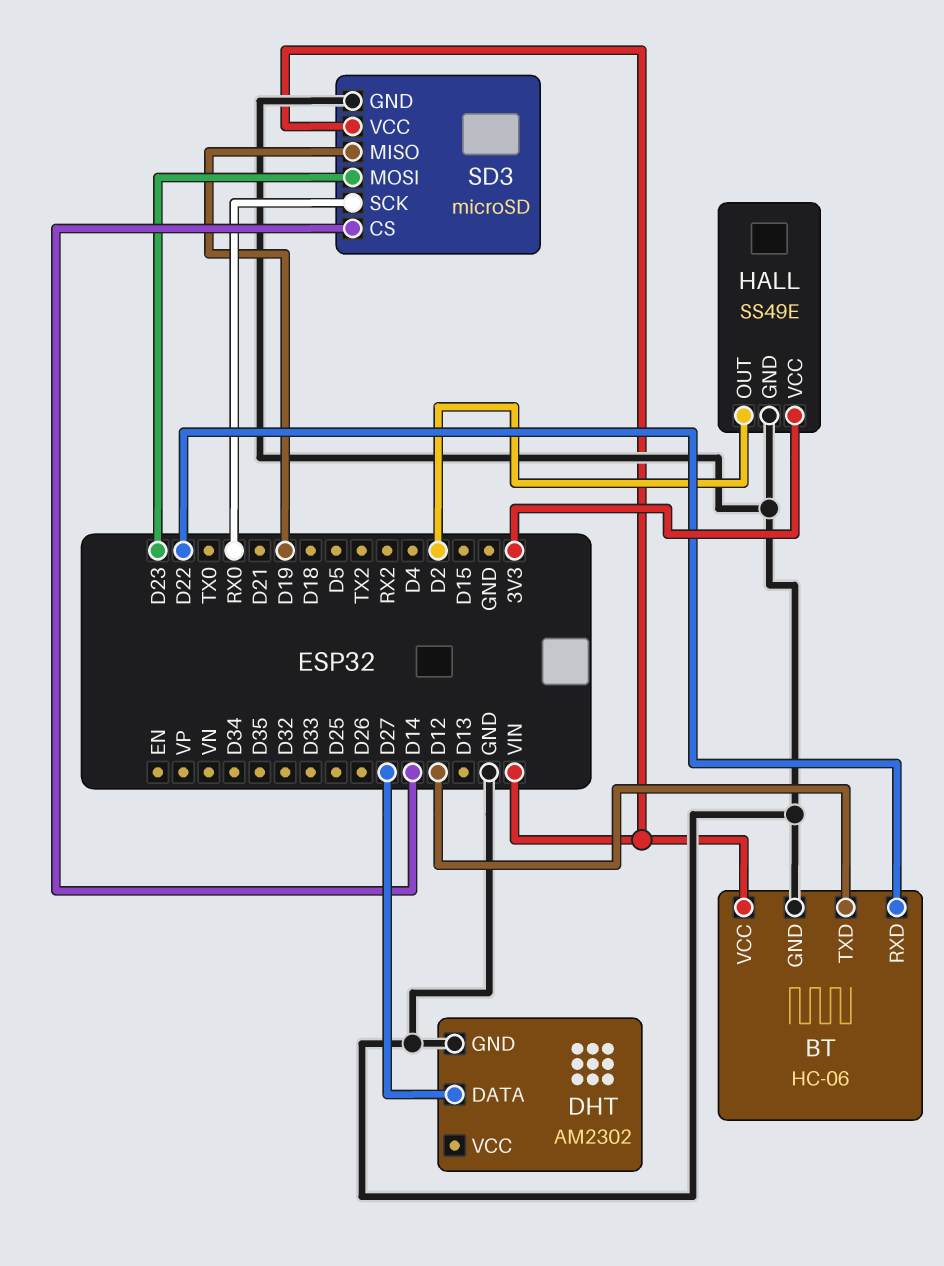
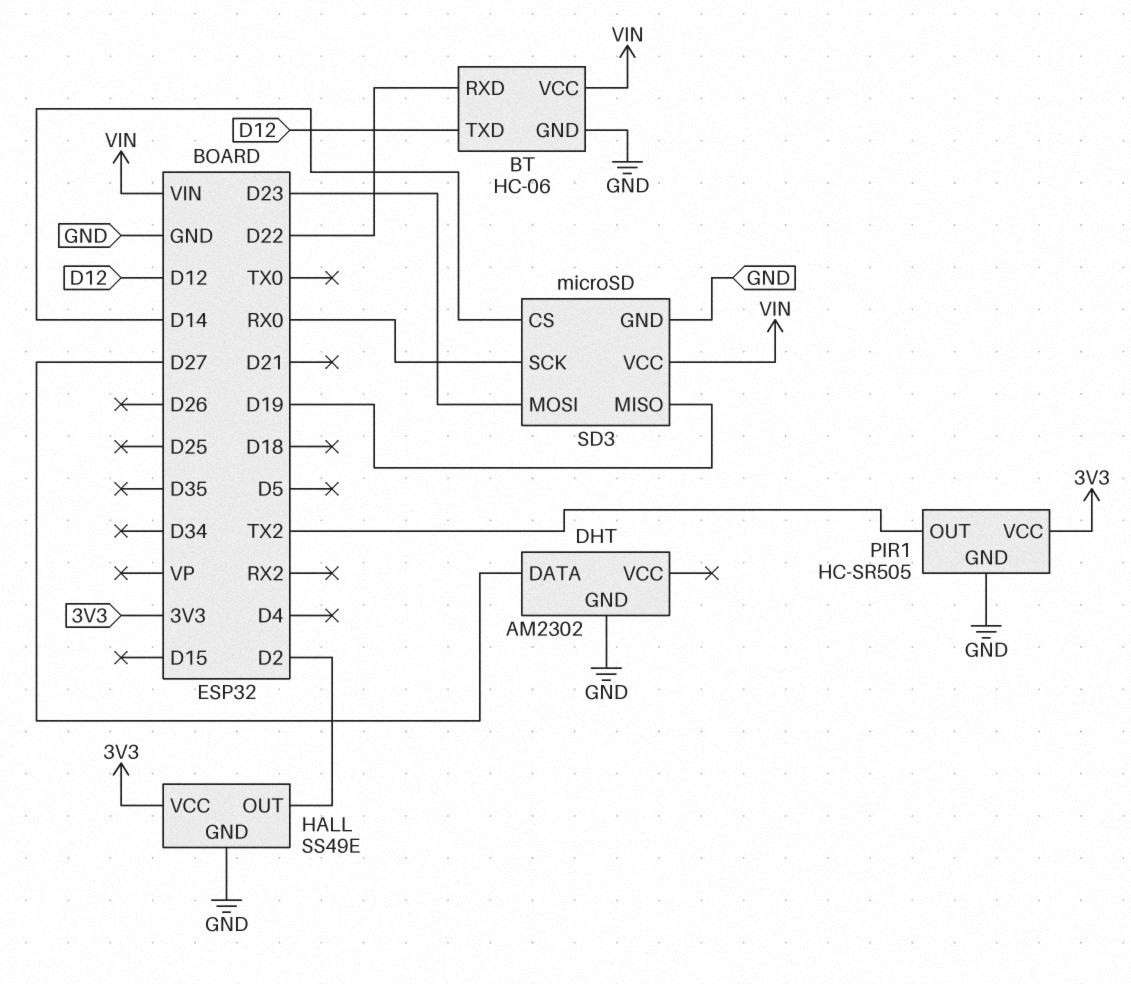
PIR1: none -> HC-SR505
PIR1 pin GND: none -> GND
PIR1 pin OUT: none -> TX2
PIR1 pin VCC: none -> 3V3

